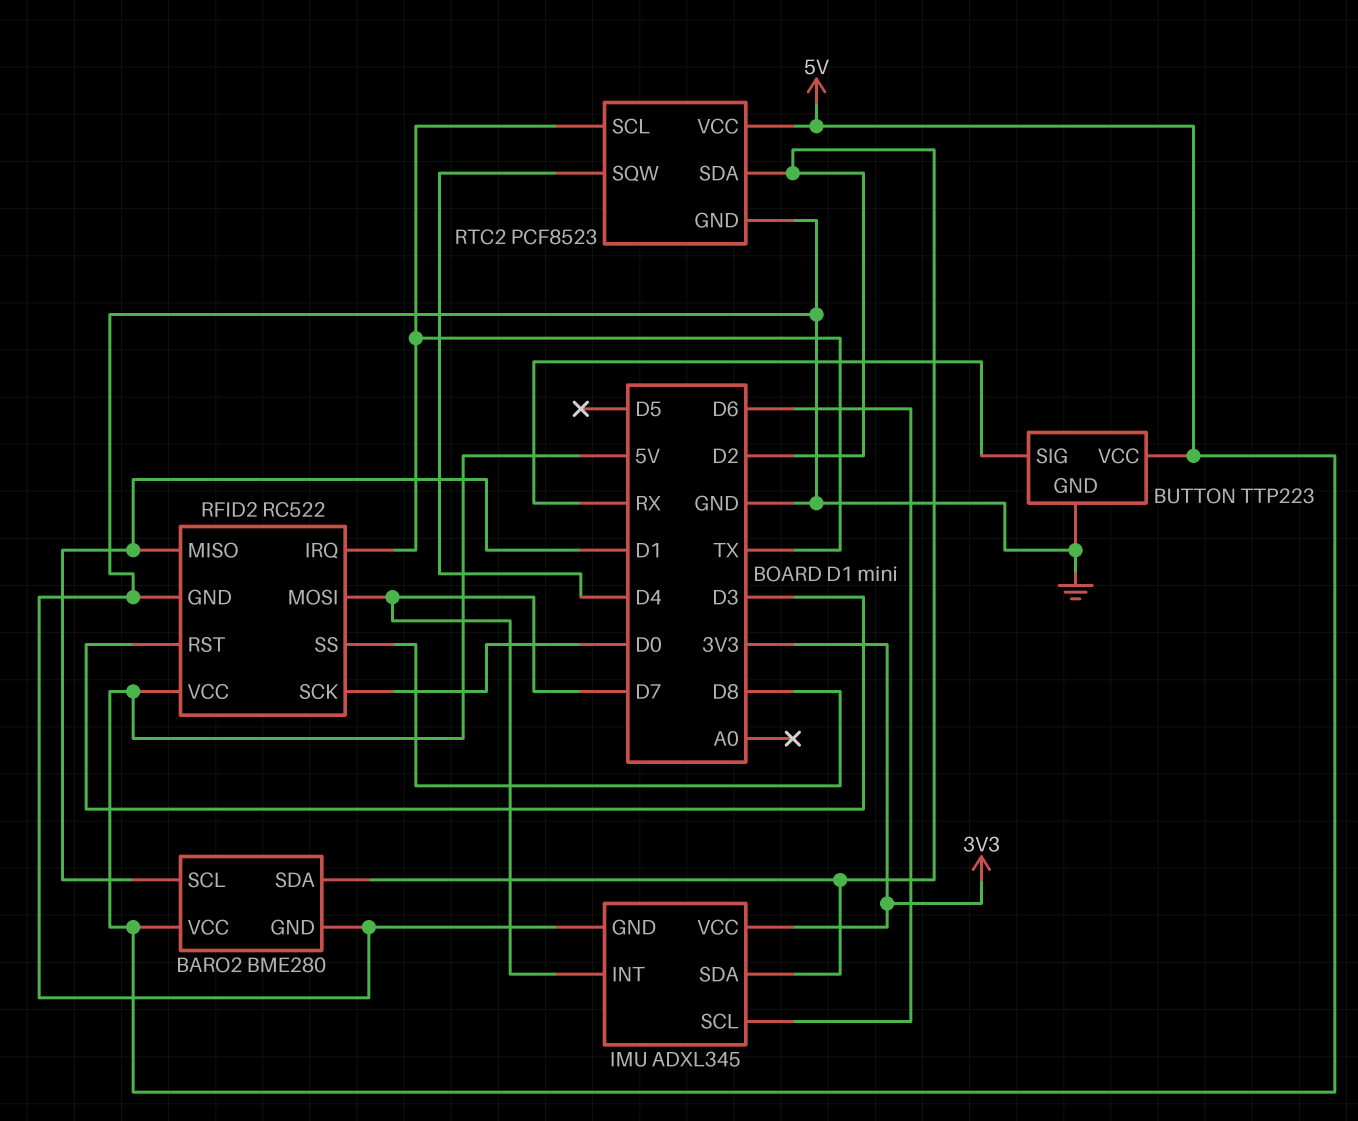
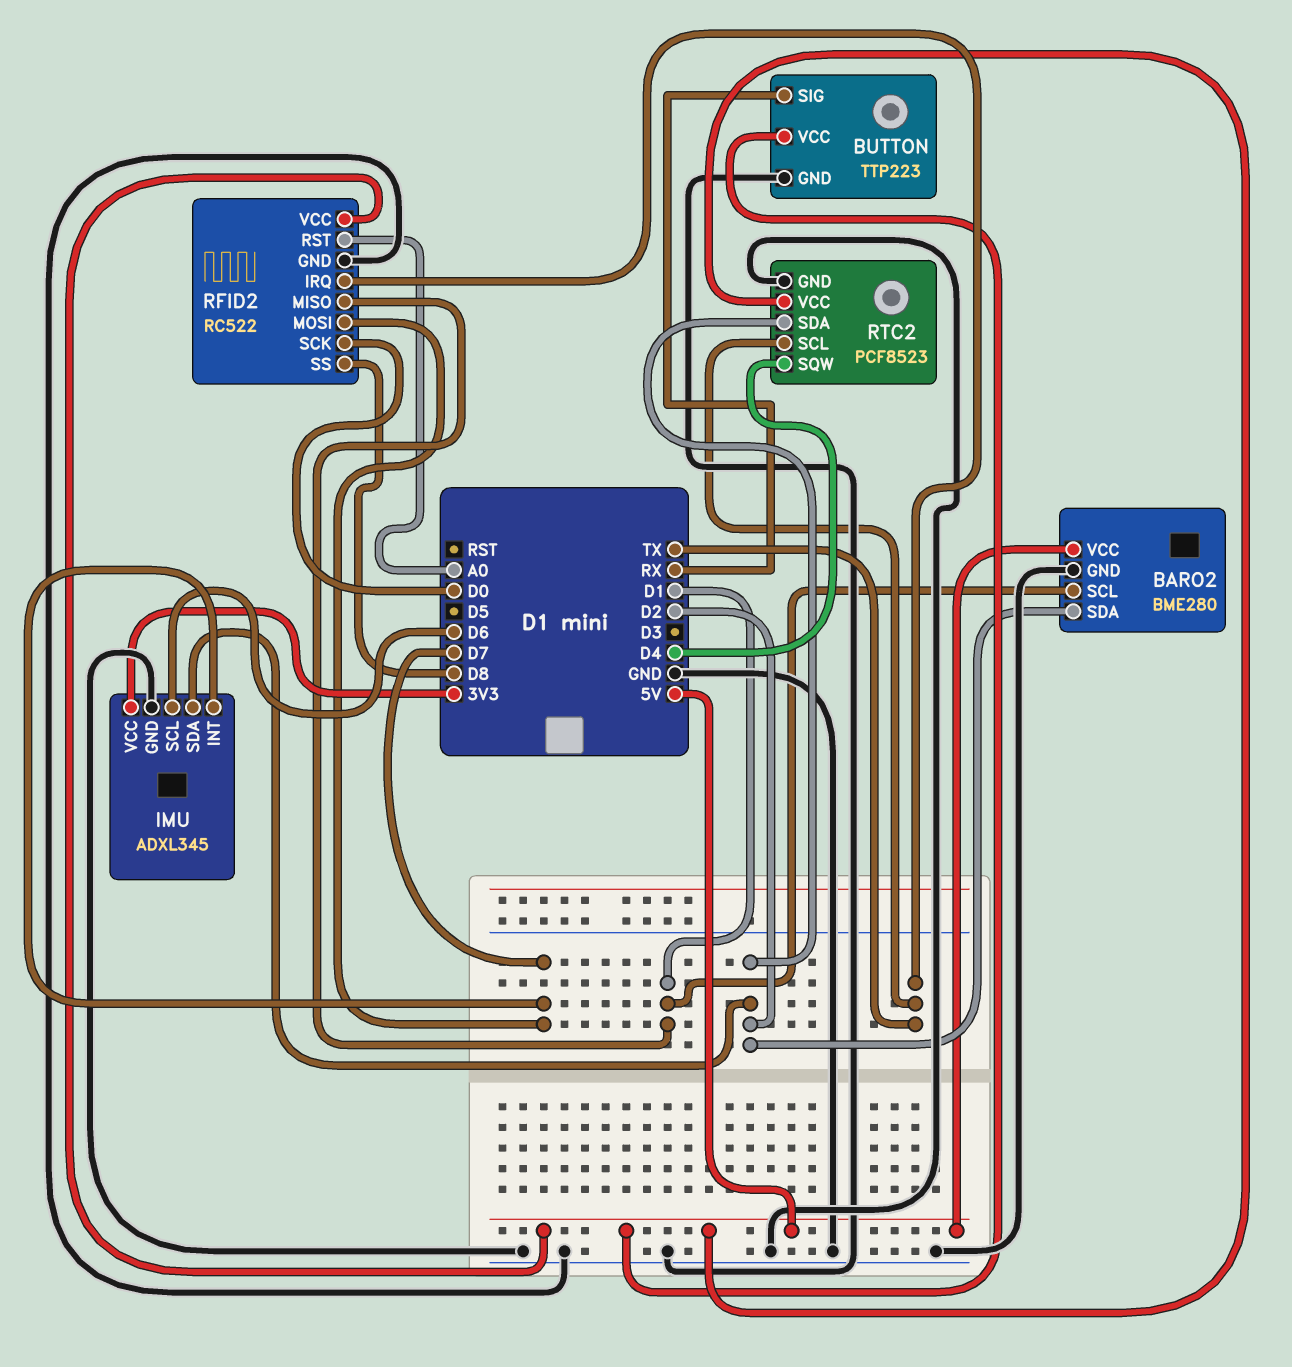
RFID2 pin RST: D3 -> A0

